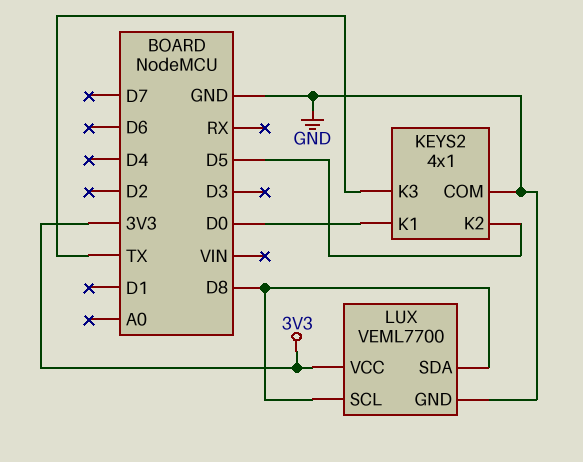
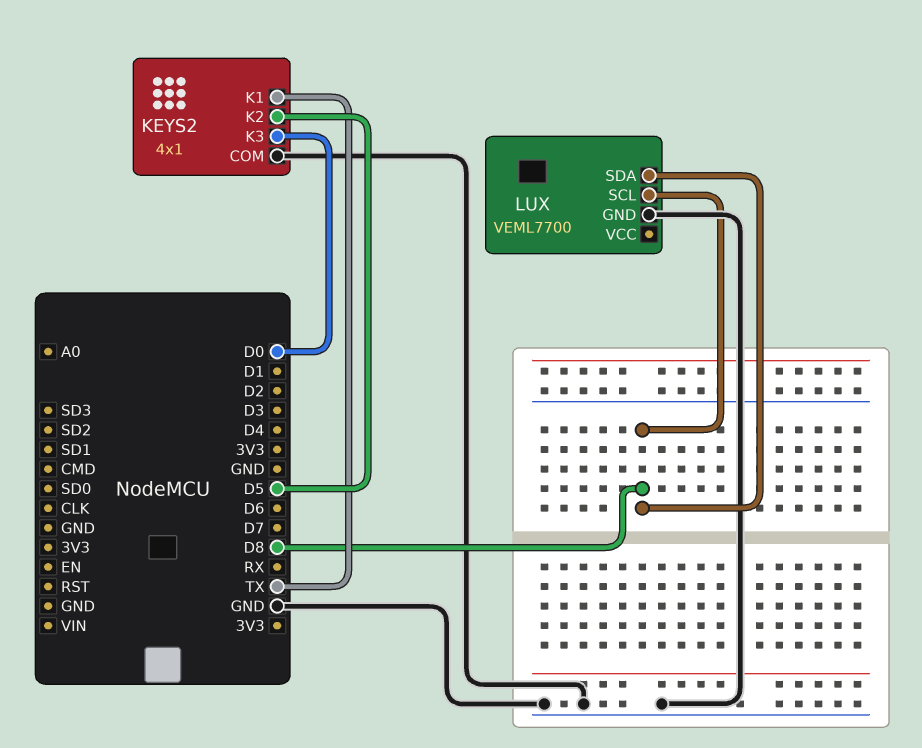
KEYS2 pin K1: D0 -> TX
KEYS2 pin K3: TX -> D0
LUX pin VCC: 3V3 -> none

